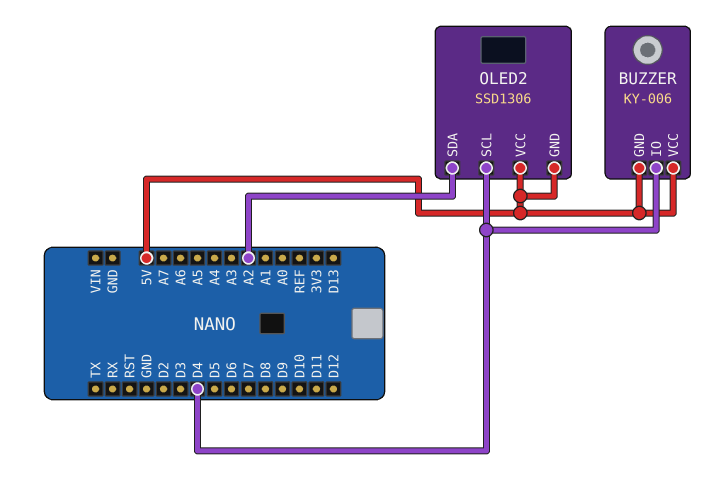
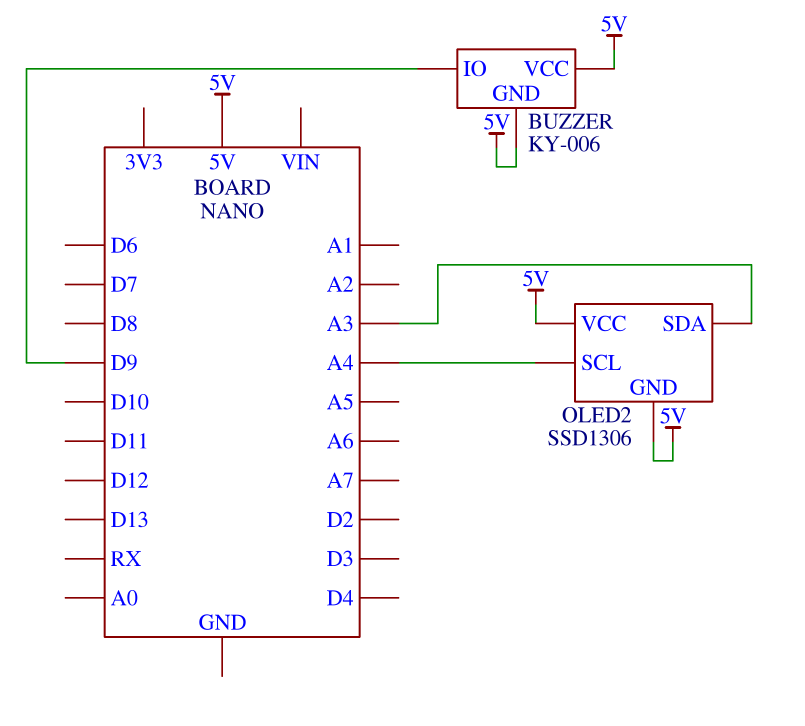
BUZZER pin IO: D4 -> D9
OLED2 pin SCL: D4 -> A4
OLED2 pin SDA: A2 -> A3

